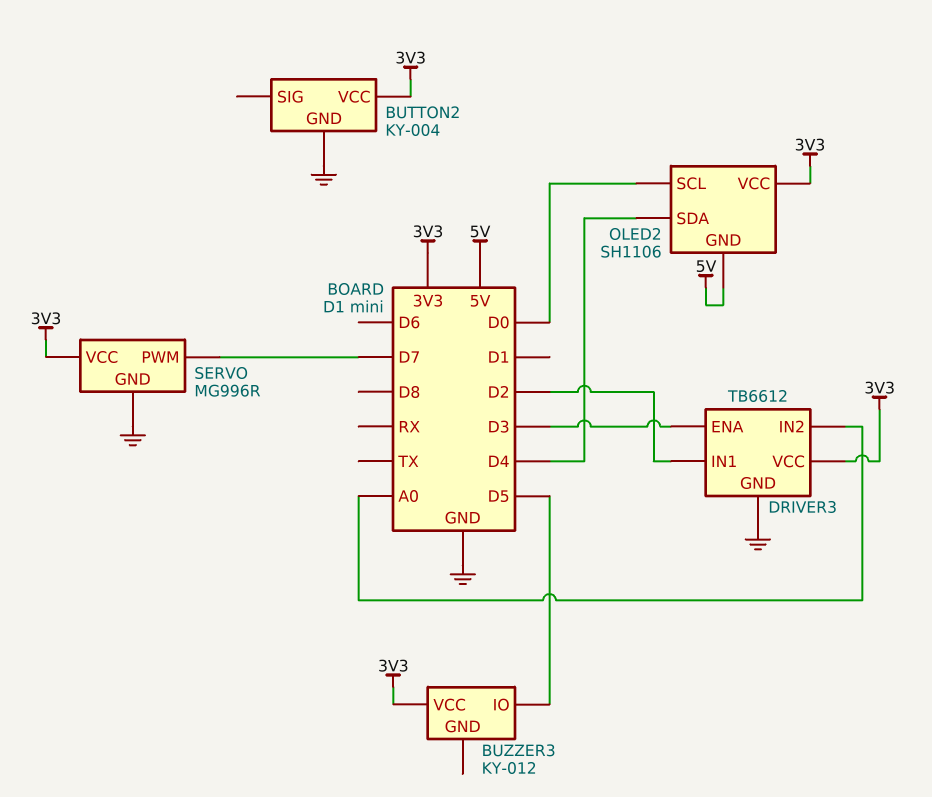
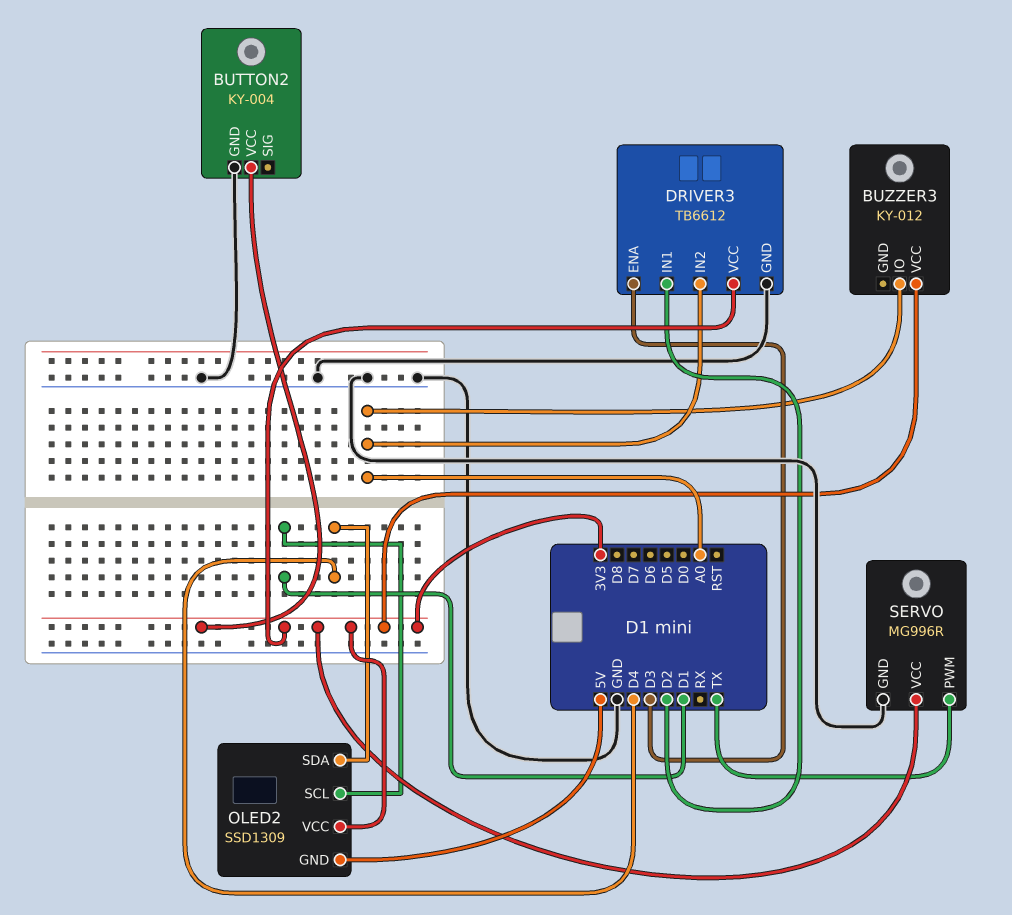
BUZZER3 pin IO: D5 -> A0
OLED2: SH1106 -> SSD1309
OLED2 pin SCL: D0 -> D1
SERVO pin PWM: D7 -> TX

